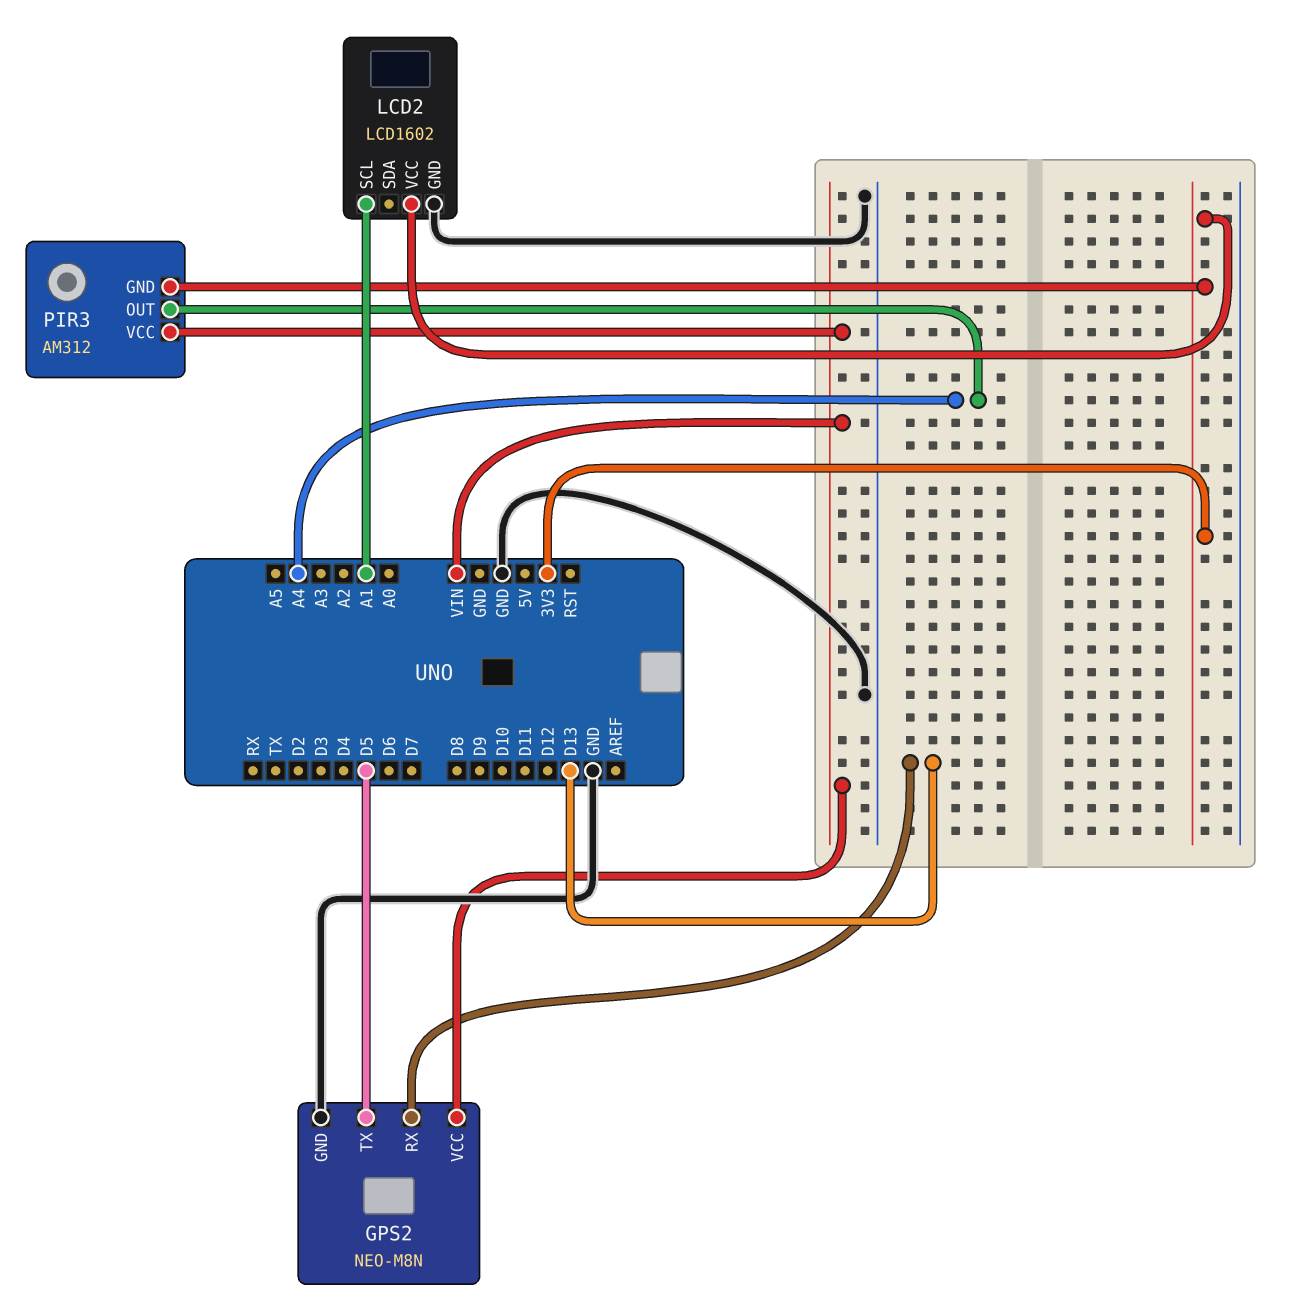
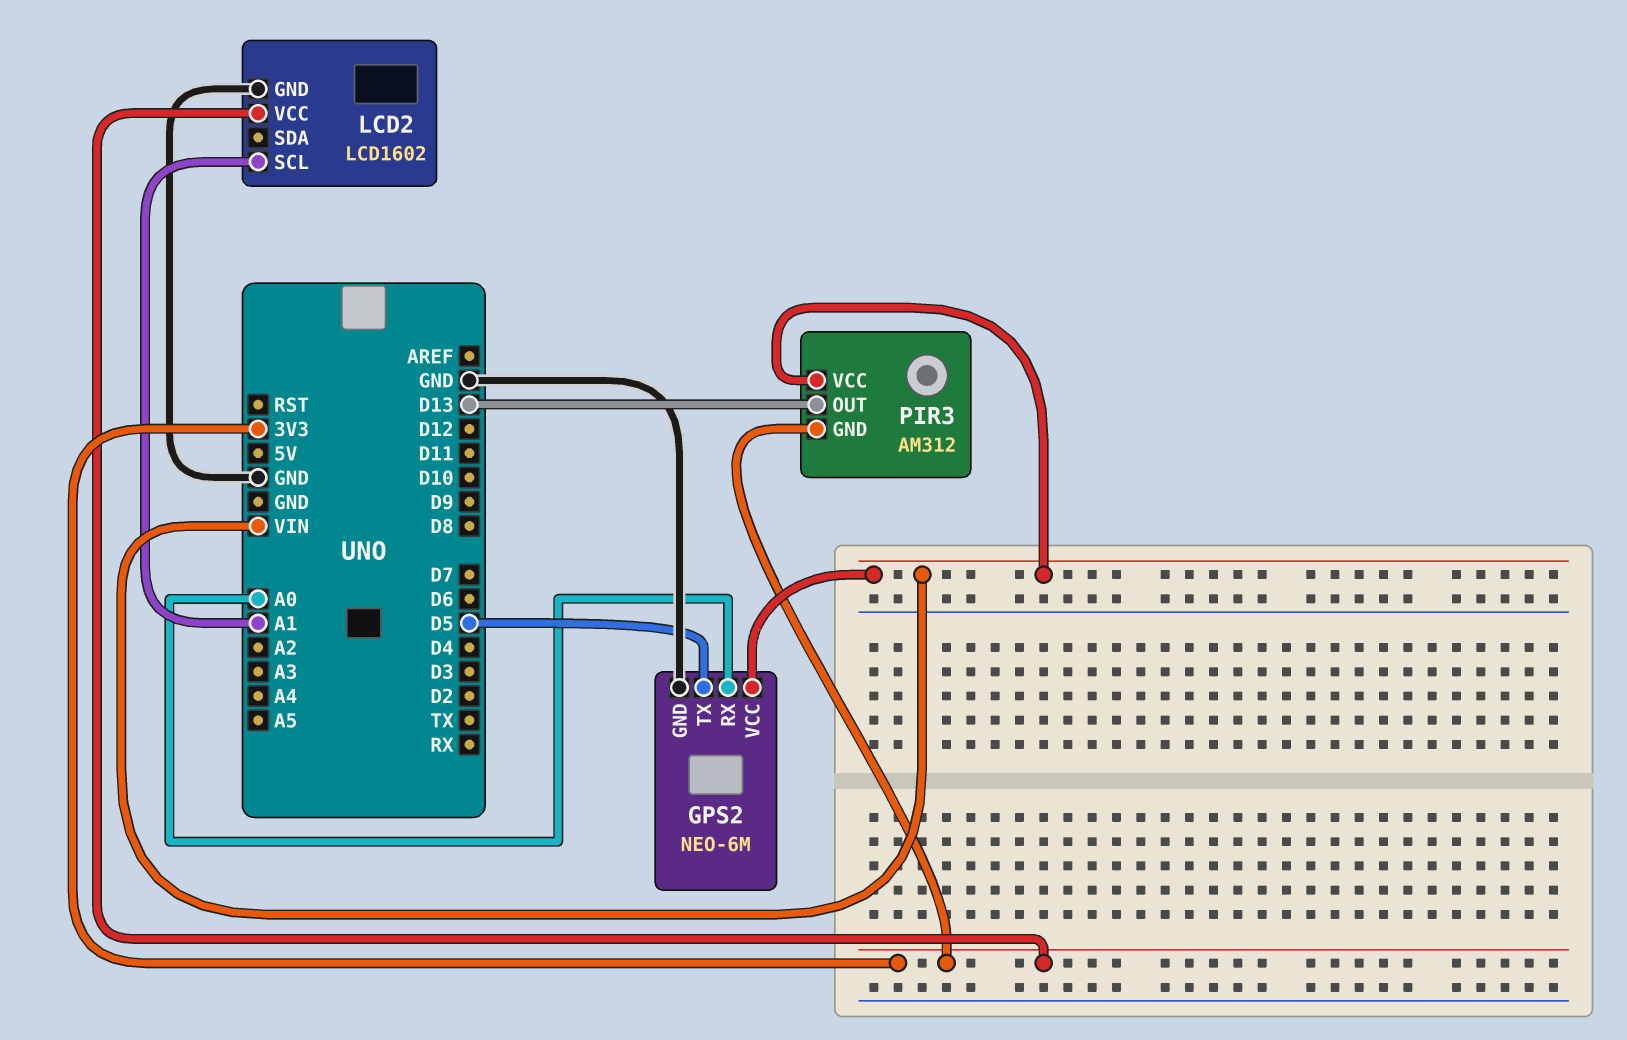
GPS2: NEO-M8N -> NEO-6M
GPS2 pin RX: D13 -> A0
PIR3 pin OUT: A4 -> D13

